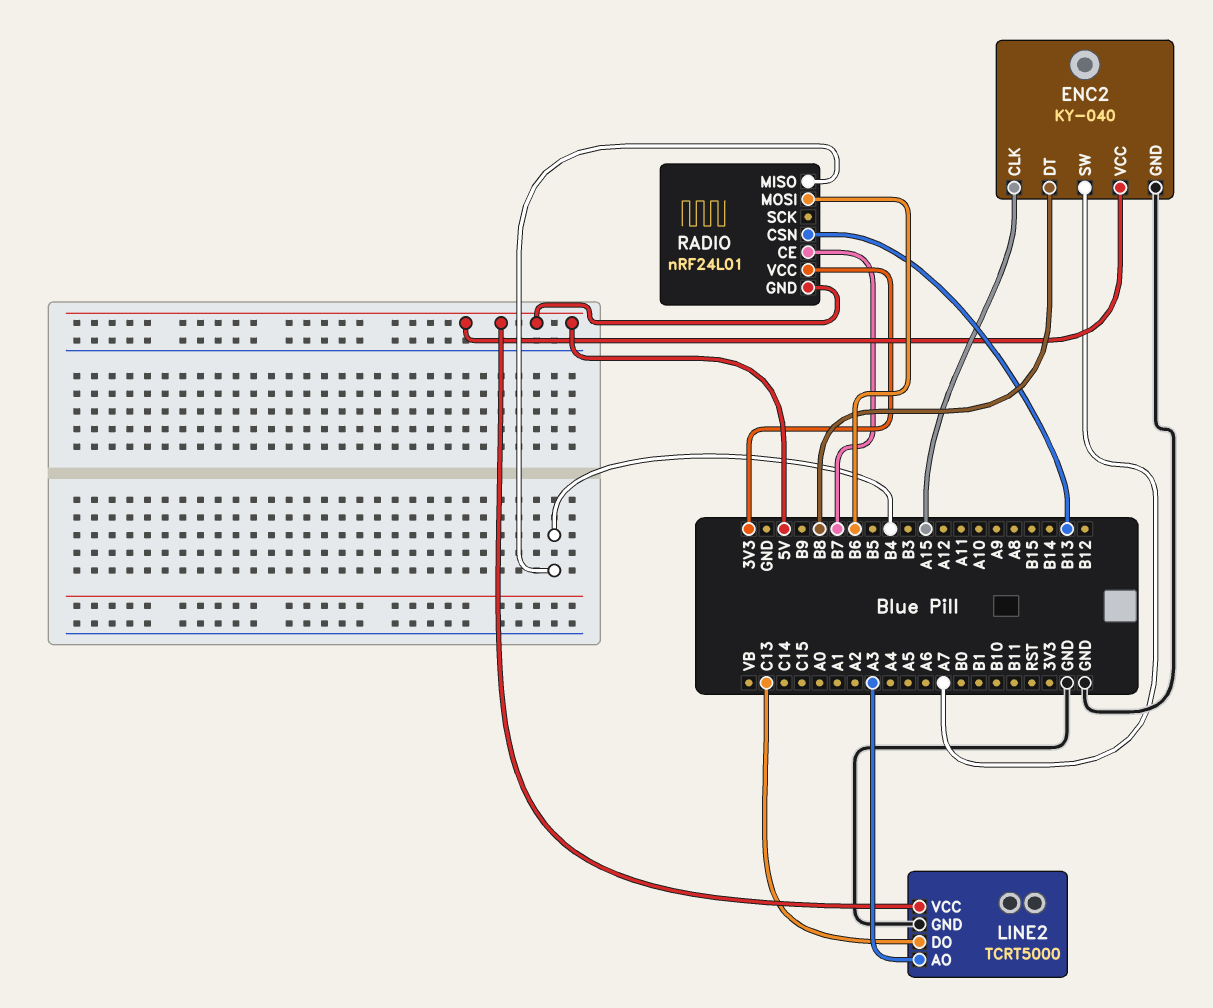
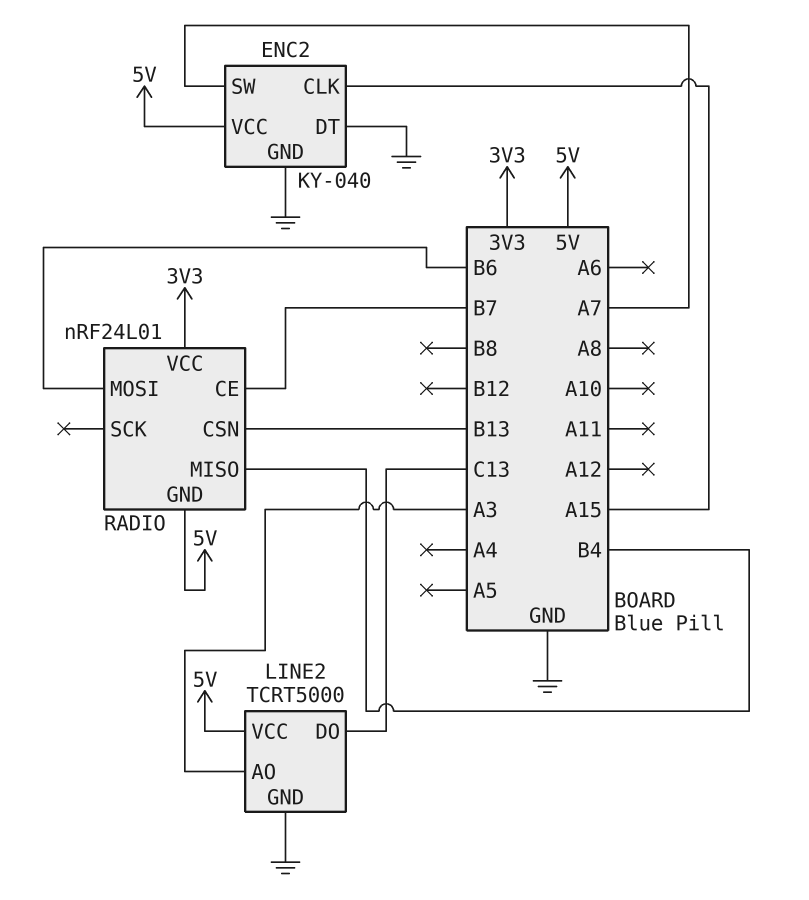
ENC2 pin DT: B8 -> GND

